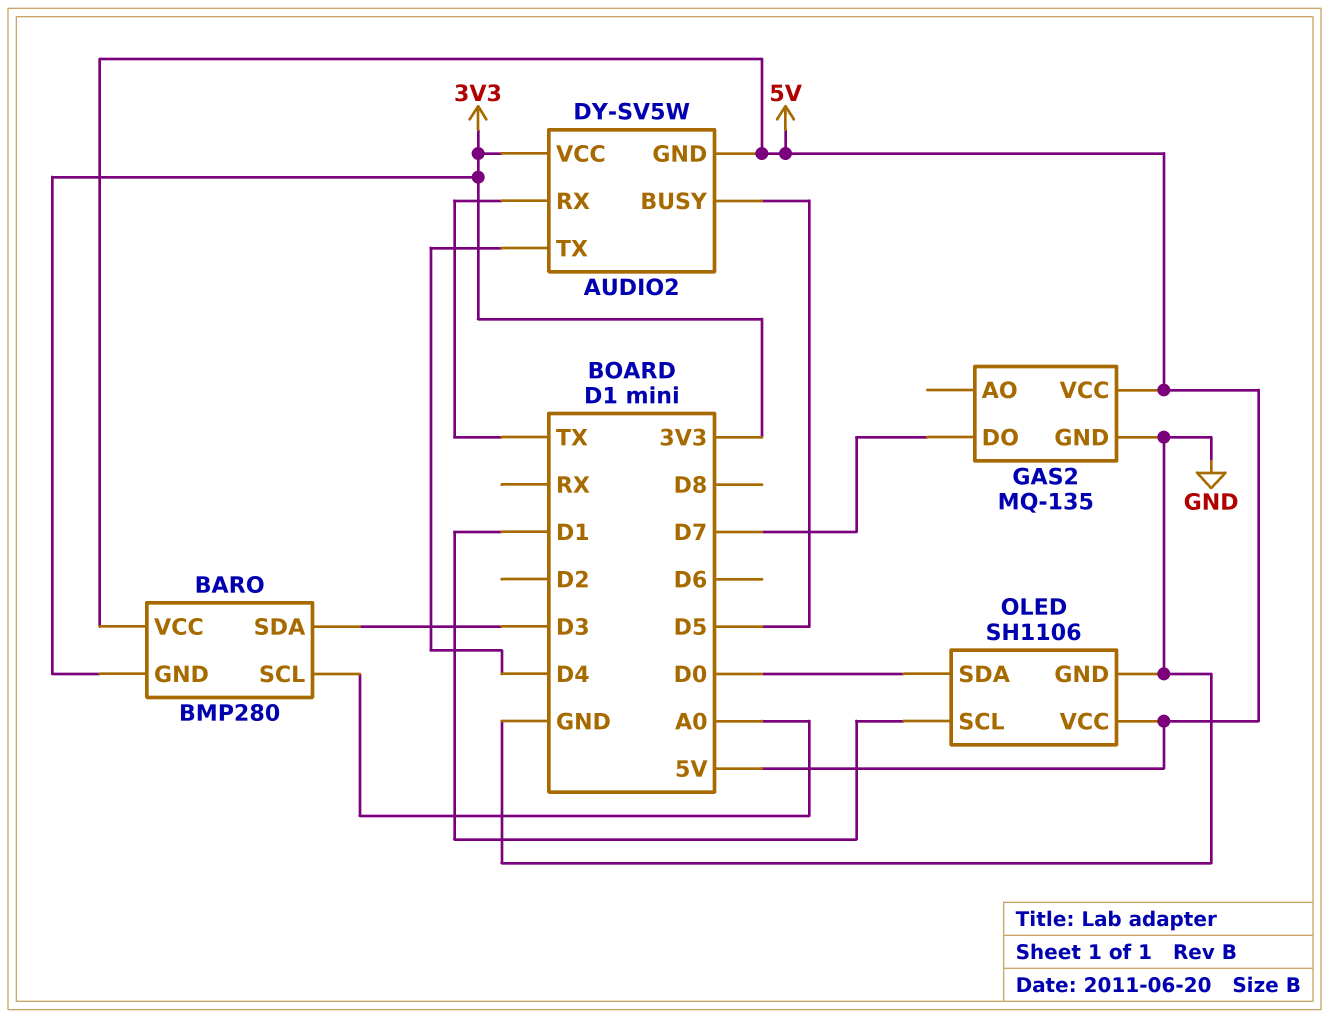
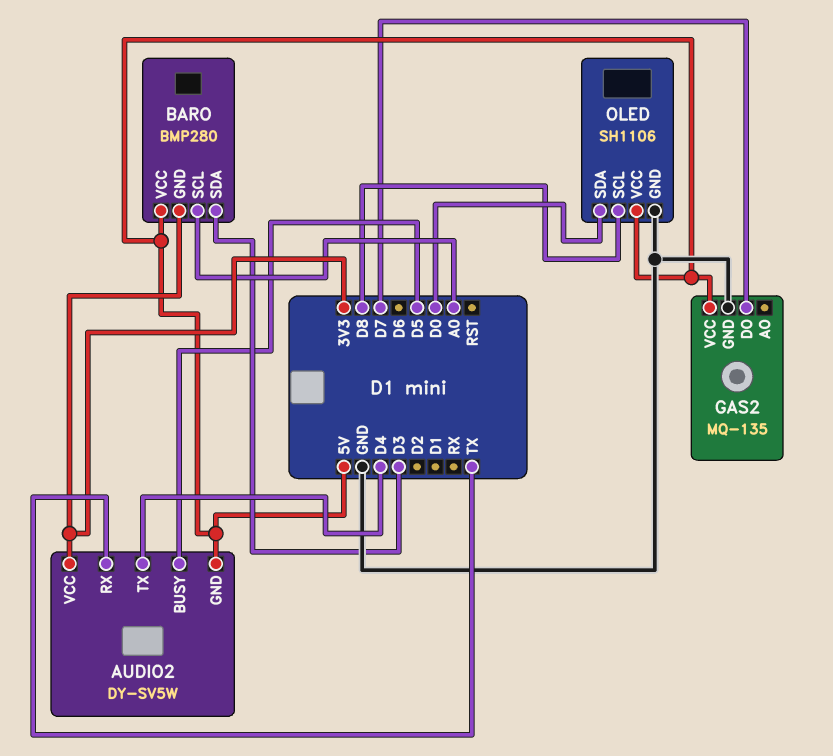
OLED pin SCL: D1 -> D8

